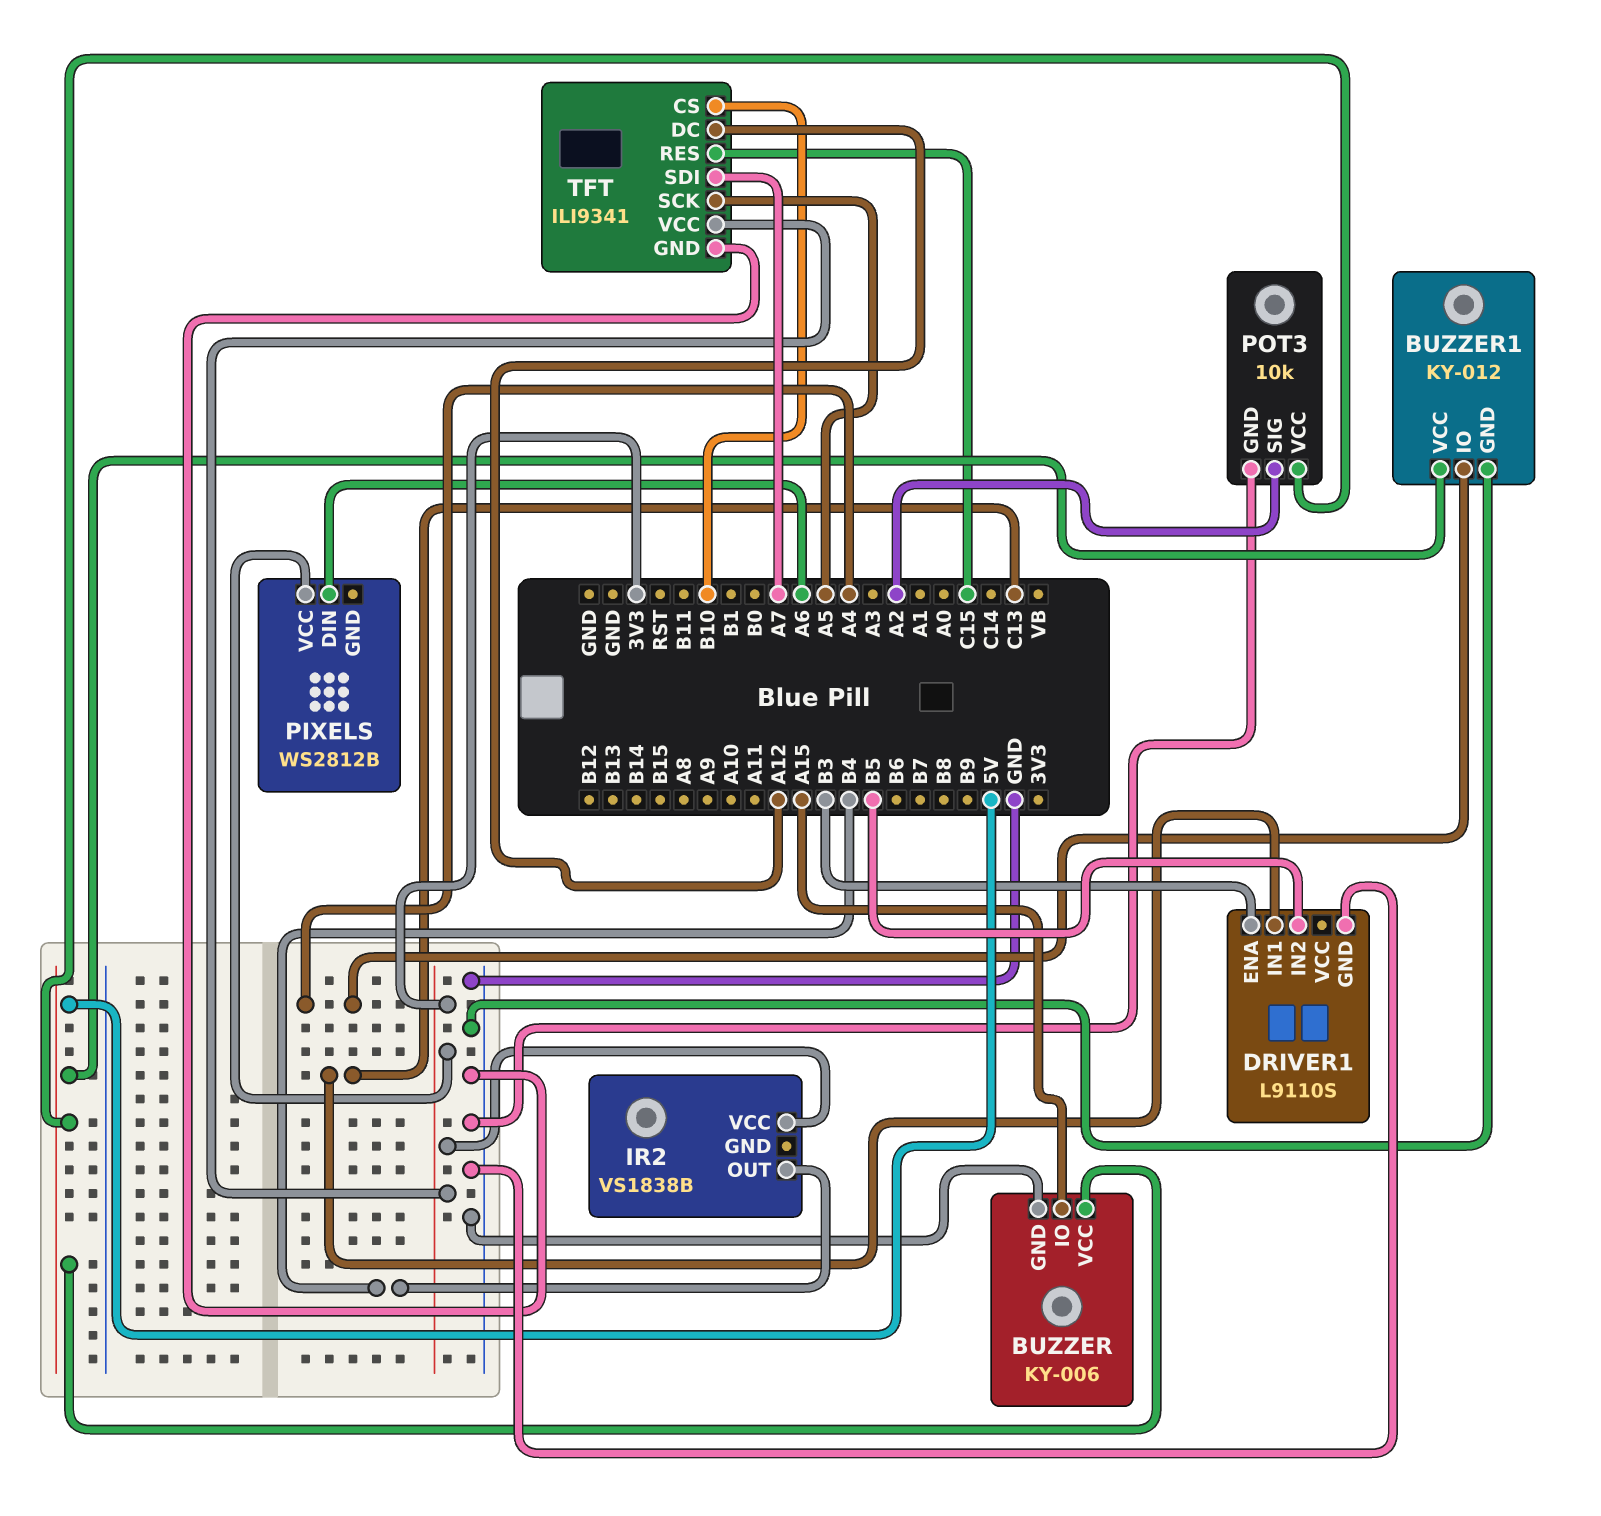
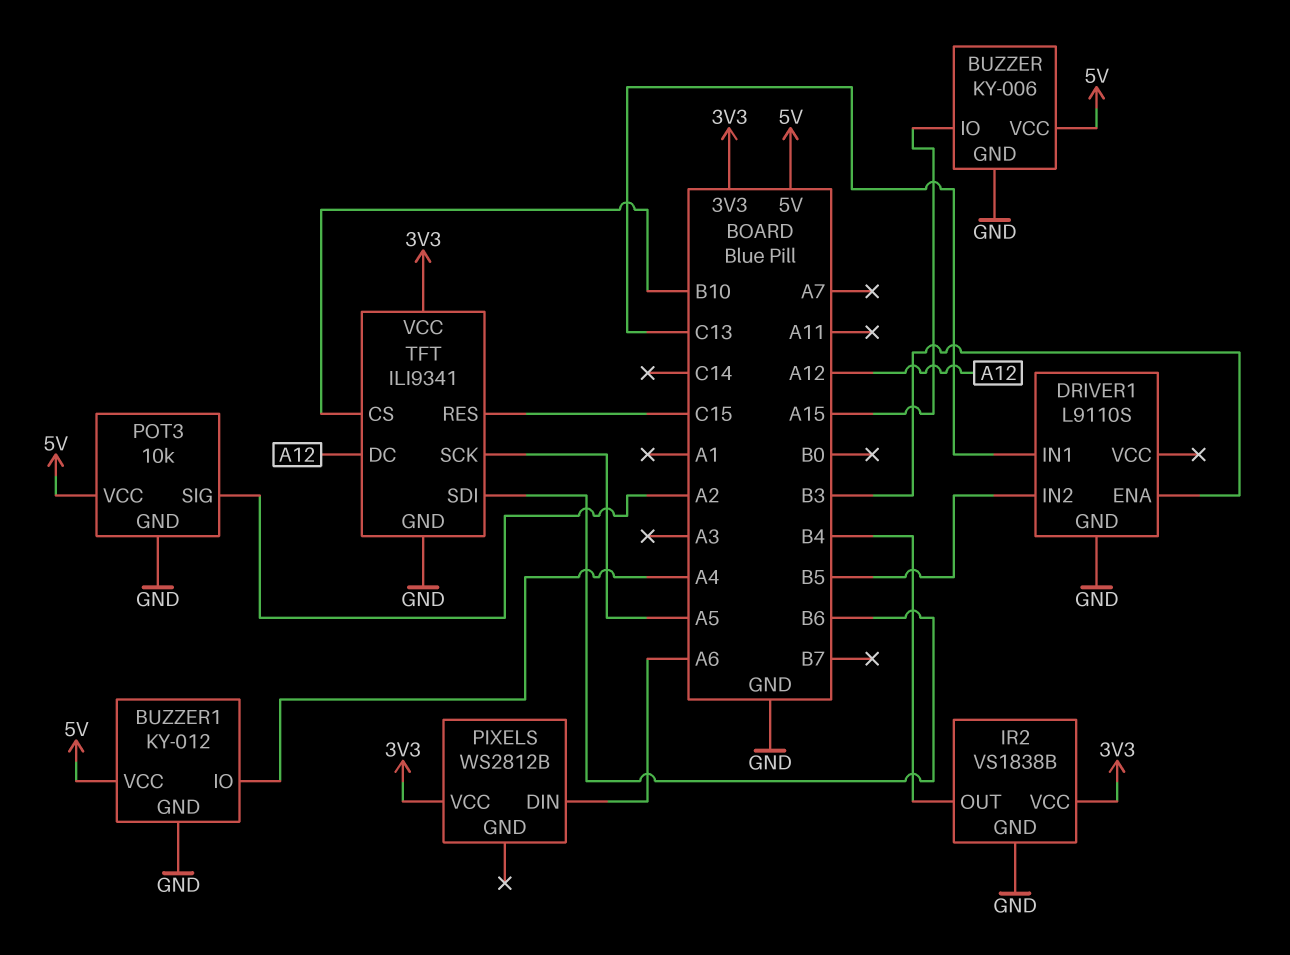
IR2 pin GND: none -> GND
TFT pin SDI: A7 -> B6

